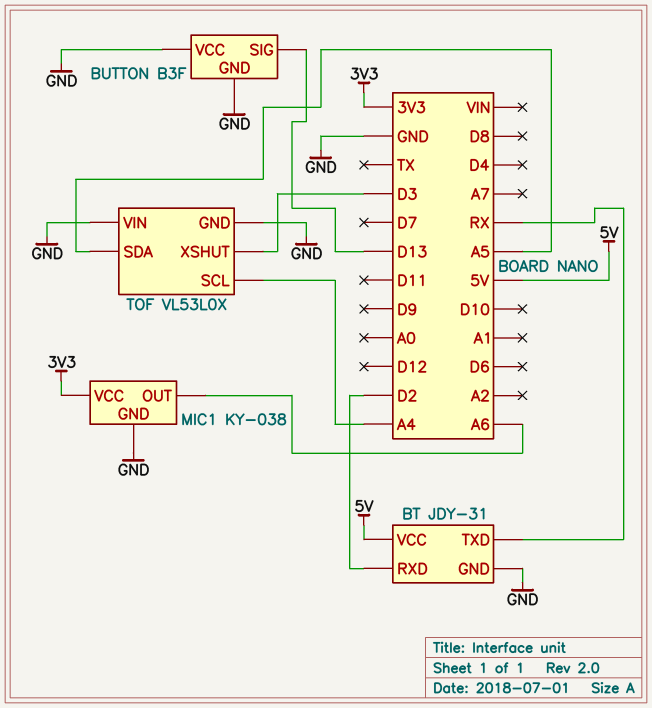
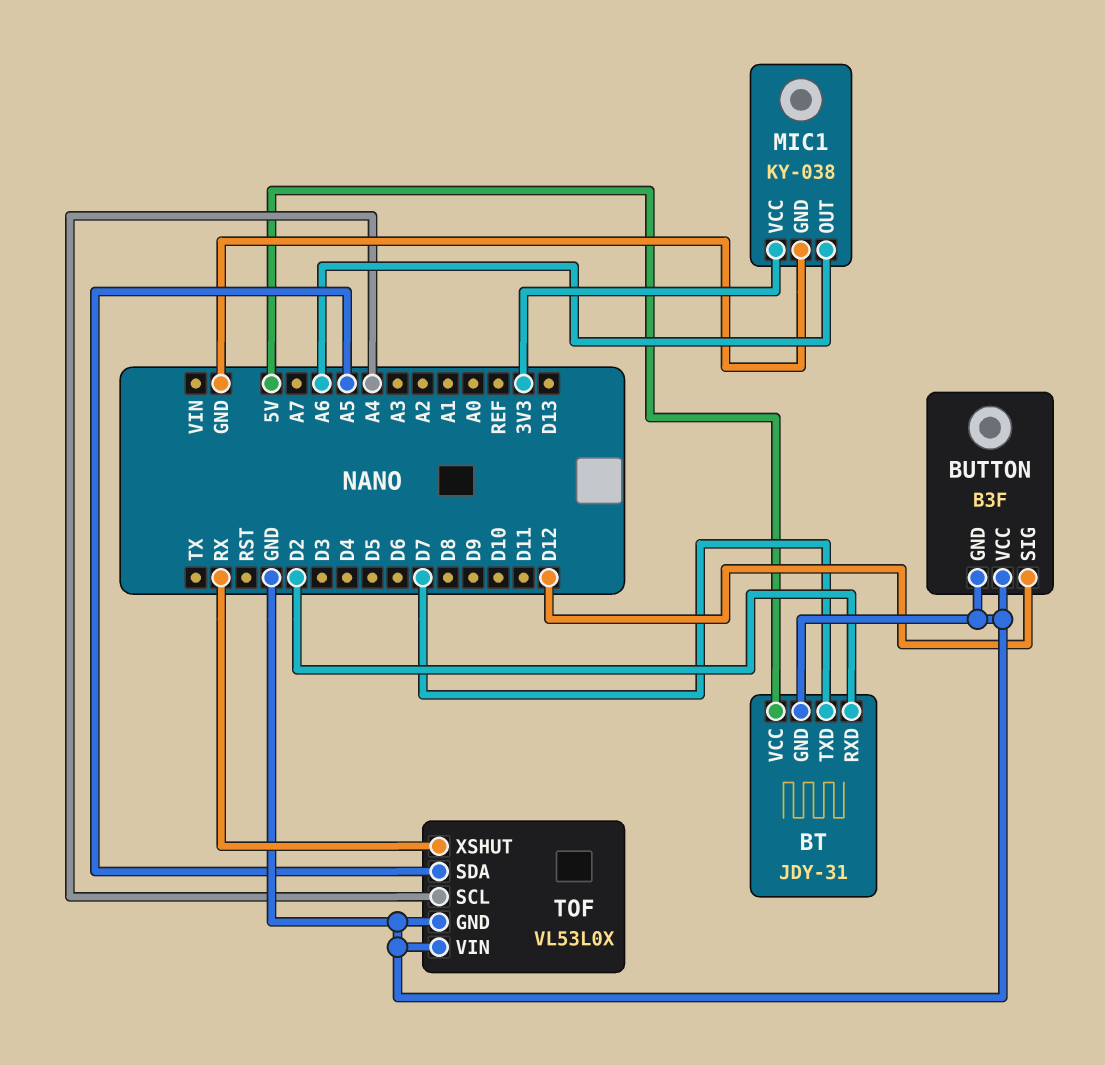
BT pin TXD: RX -> D7
BUTTON pin SIG: D13 -> D12
TOF pin XSHUT: D3 -> RX

